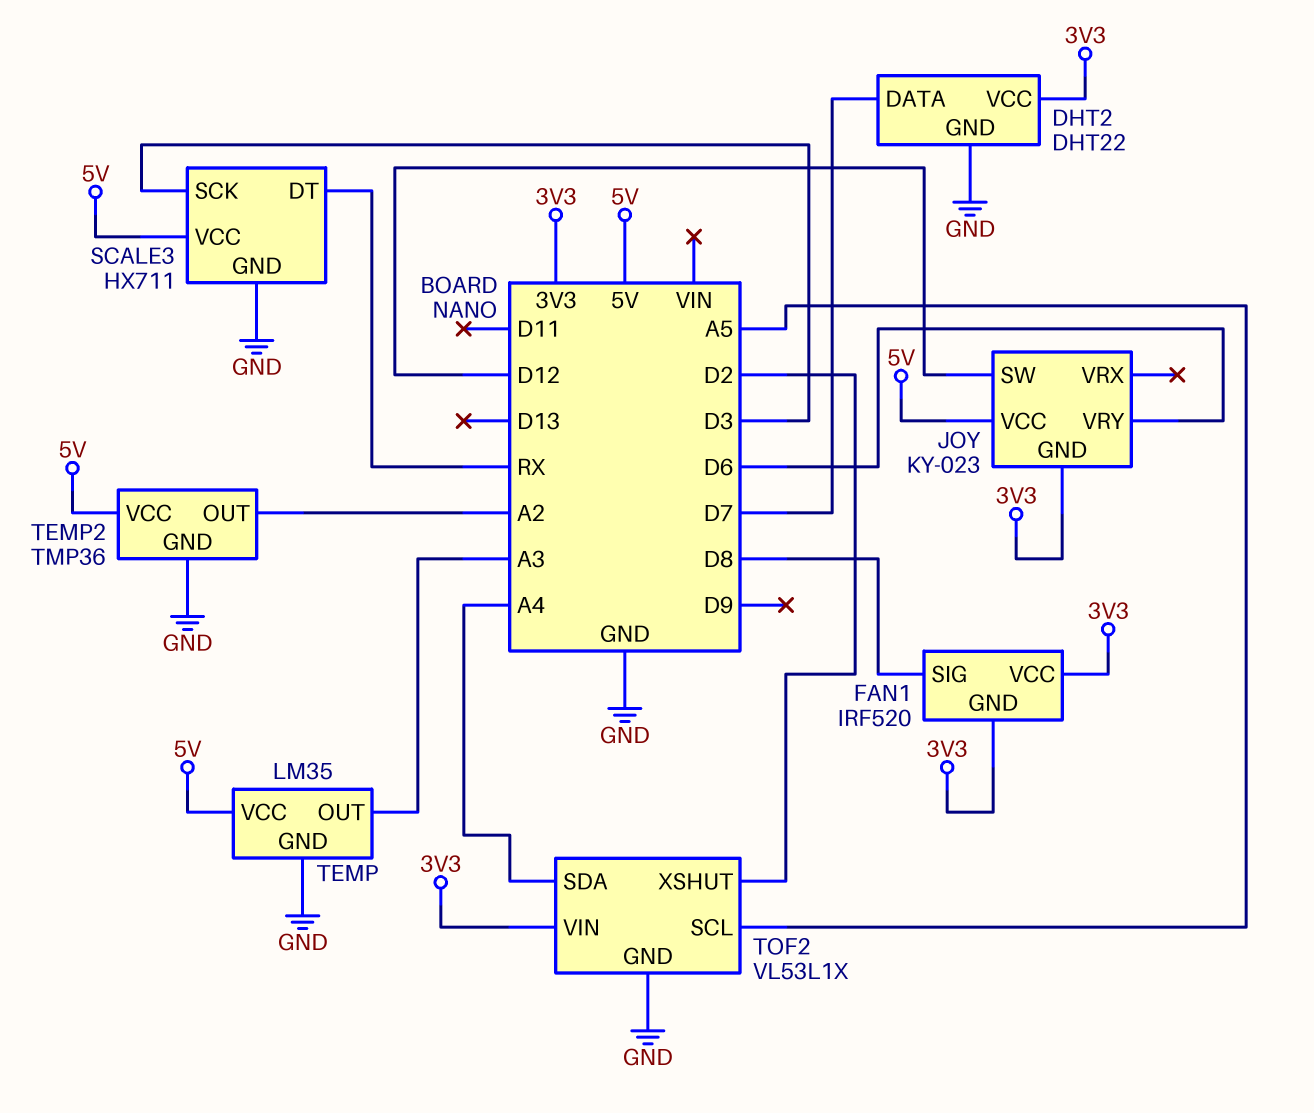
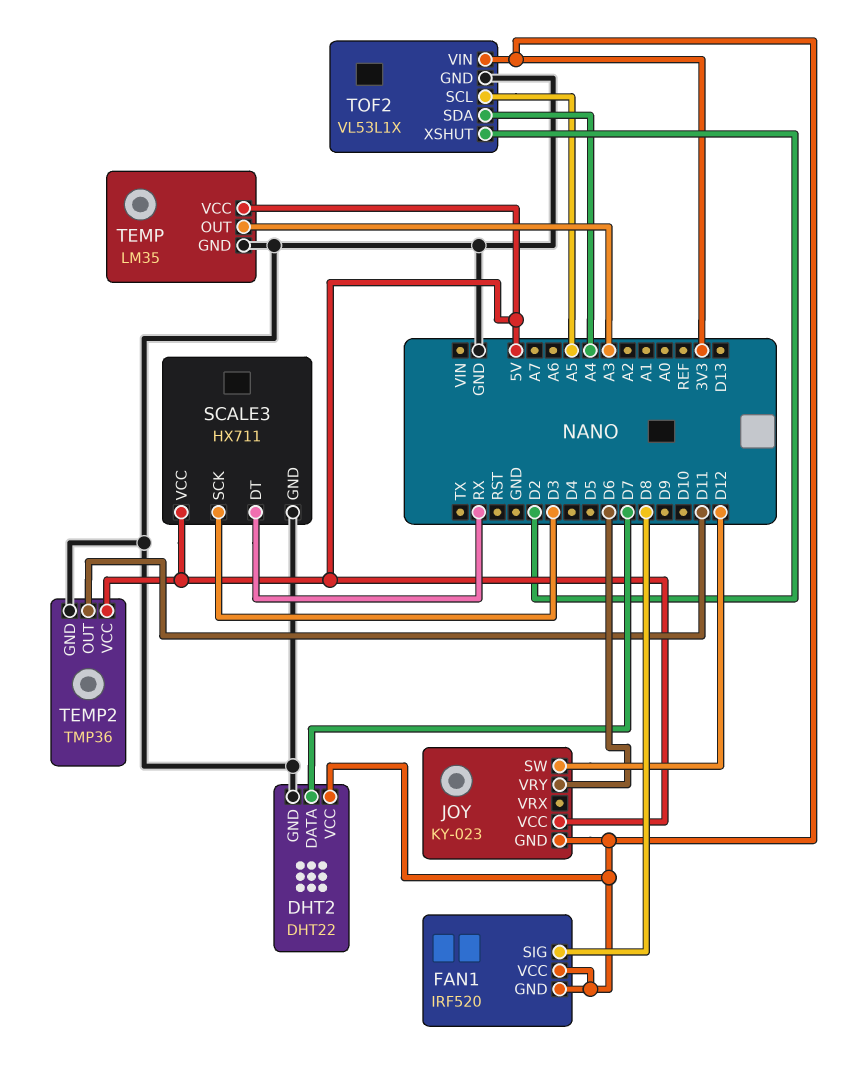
TEMP2 pin OUT: A2 -> D11

